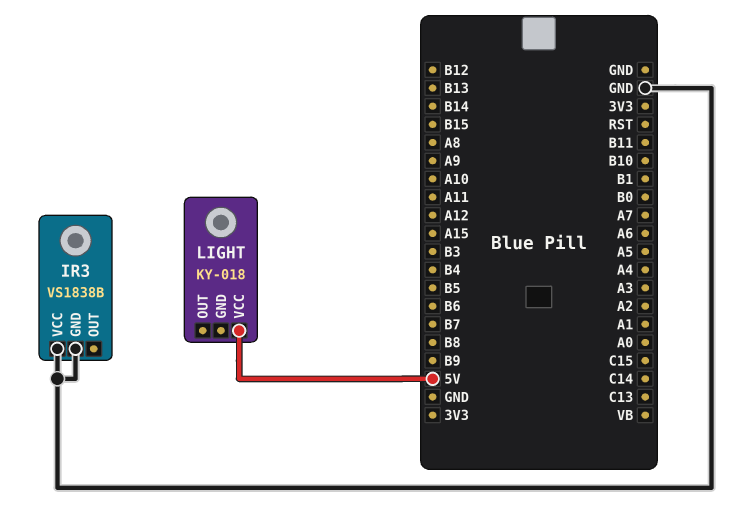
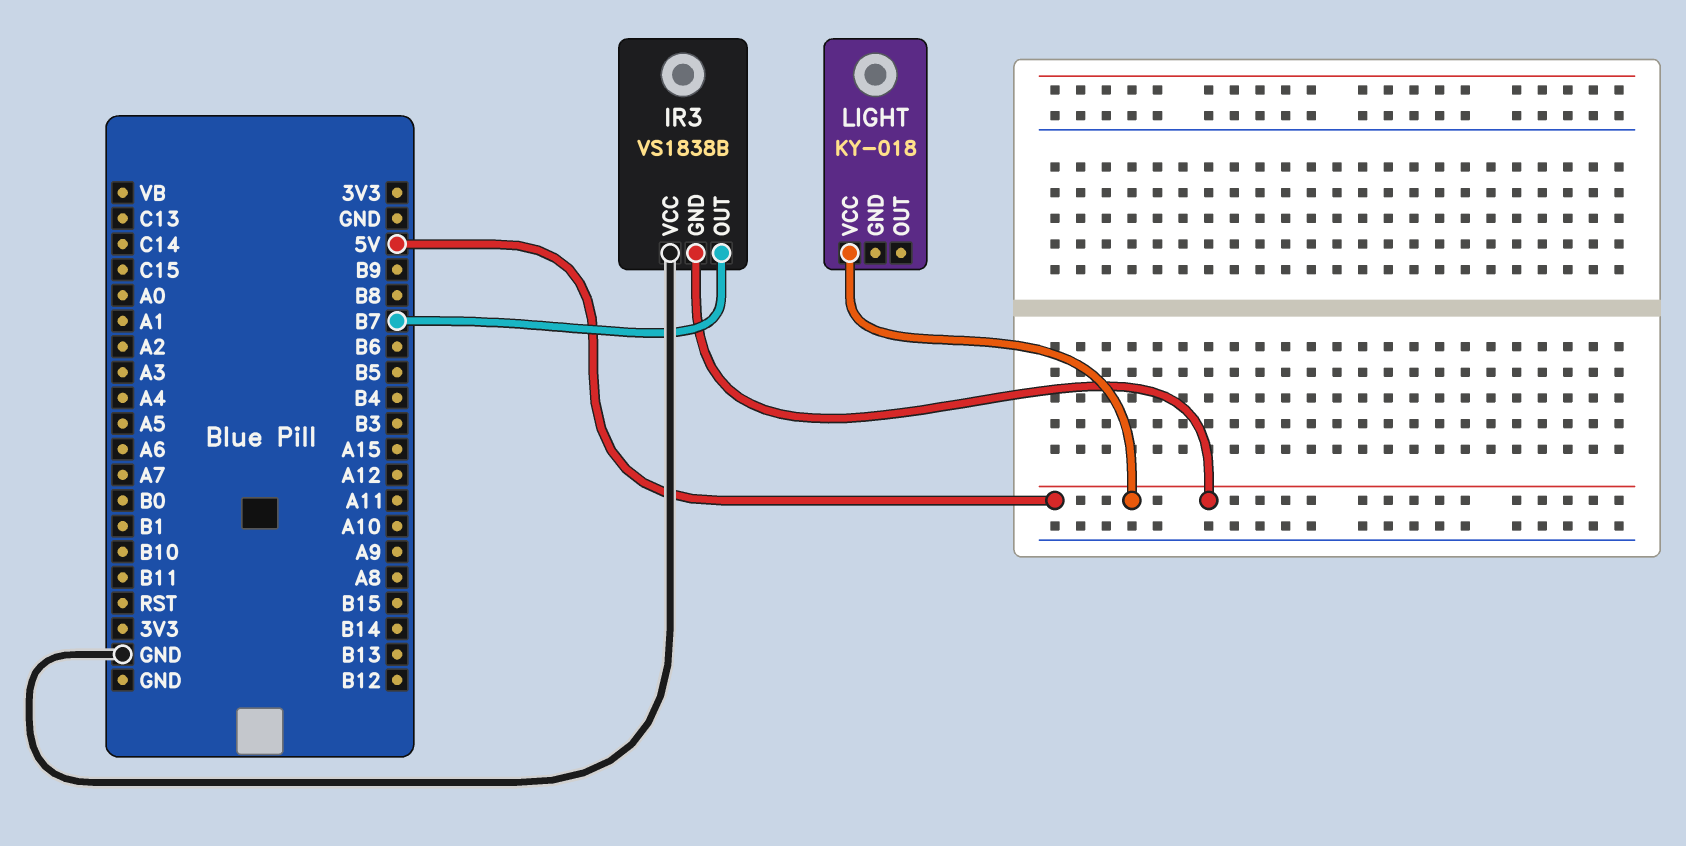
IR3 pin GND: GND -> 5V
IR3 pin OUT: none -> B7

